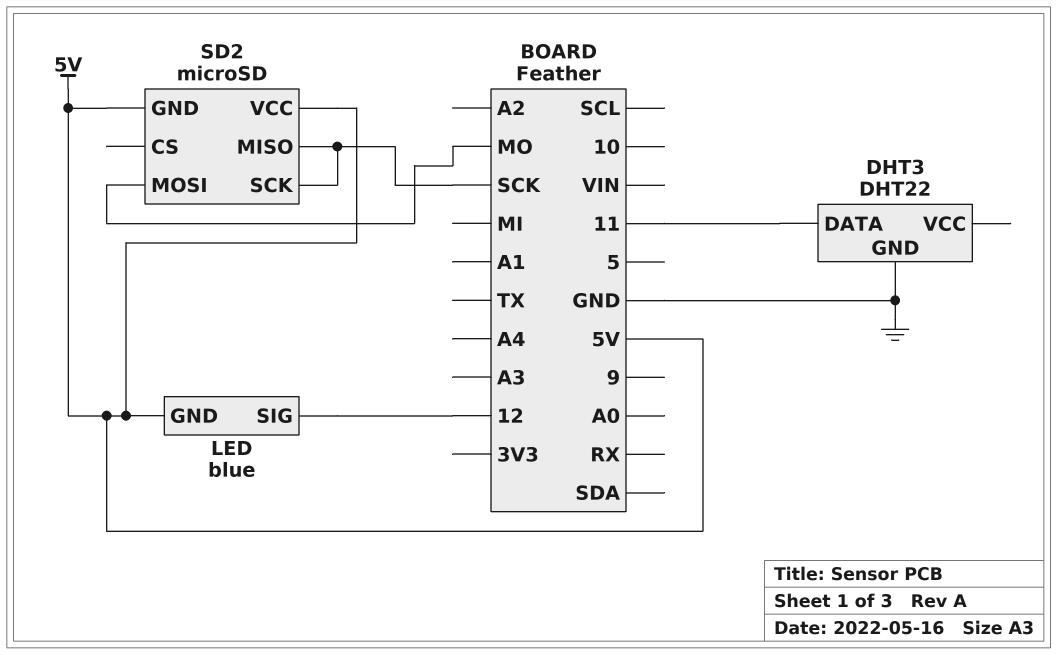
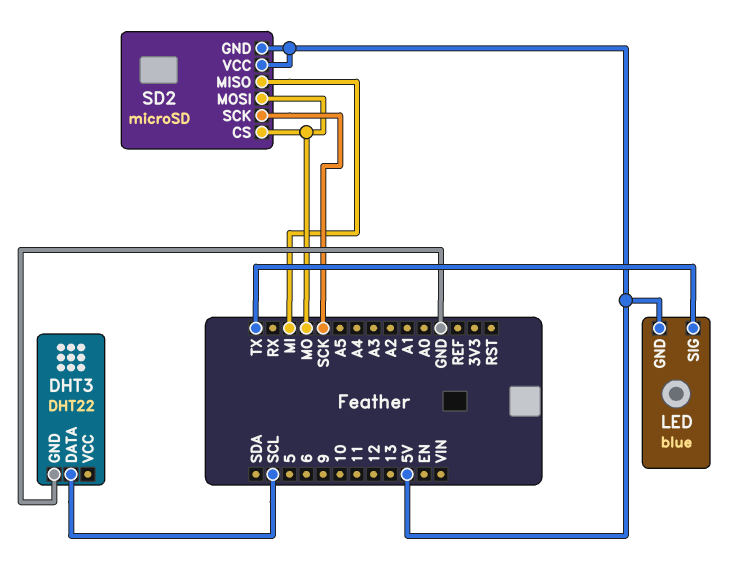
DHT3 pin DATA: 11 -> SCL
LED pin SIG: 12 -> TX
SD2 pin CS: none -> MO
SD2 pin MISO: SCK -> MI

